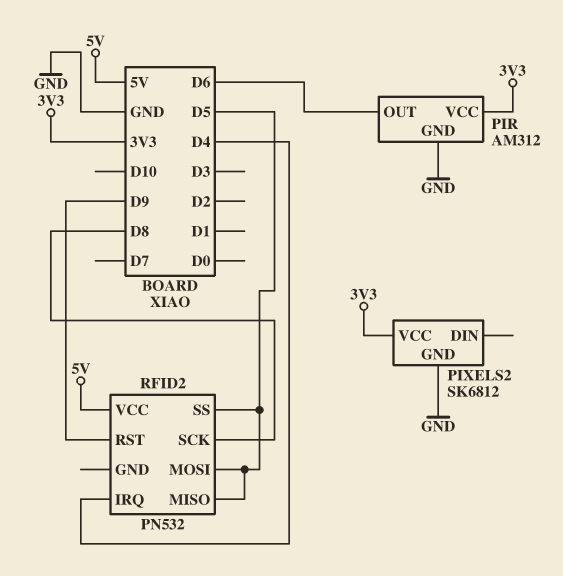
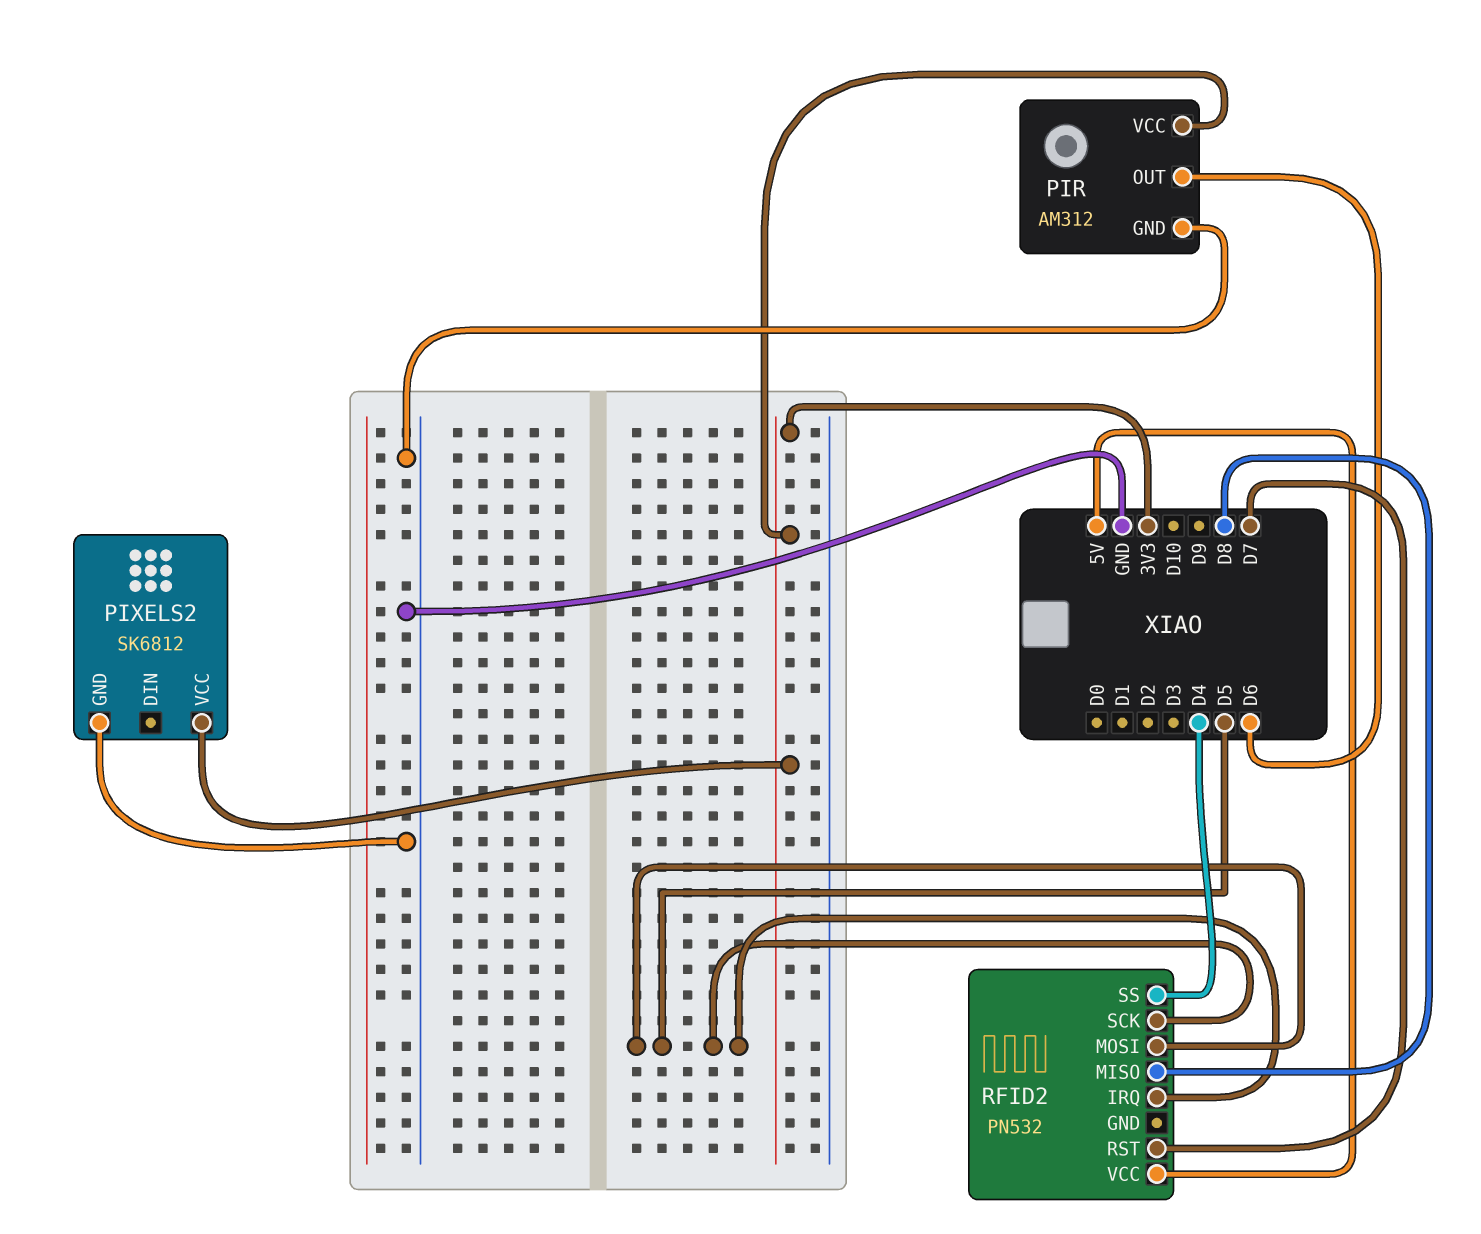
RFID2 pin IRQ: D4 -> D5
RFID2 pin MISO: D5 -> D8
RFID2 pin RST: D9 -> D7
RFID2 pin SCK: D8 -> D5
RFID2 pin SS: D5 -> D4

